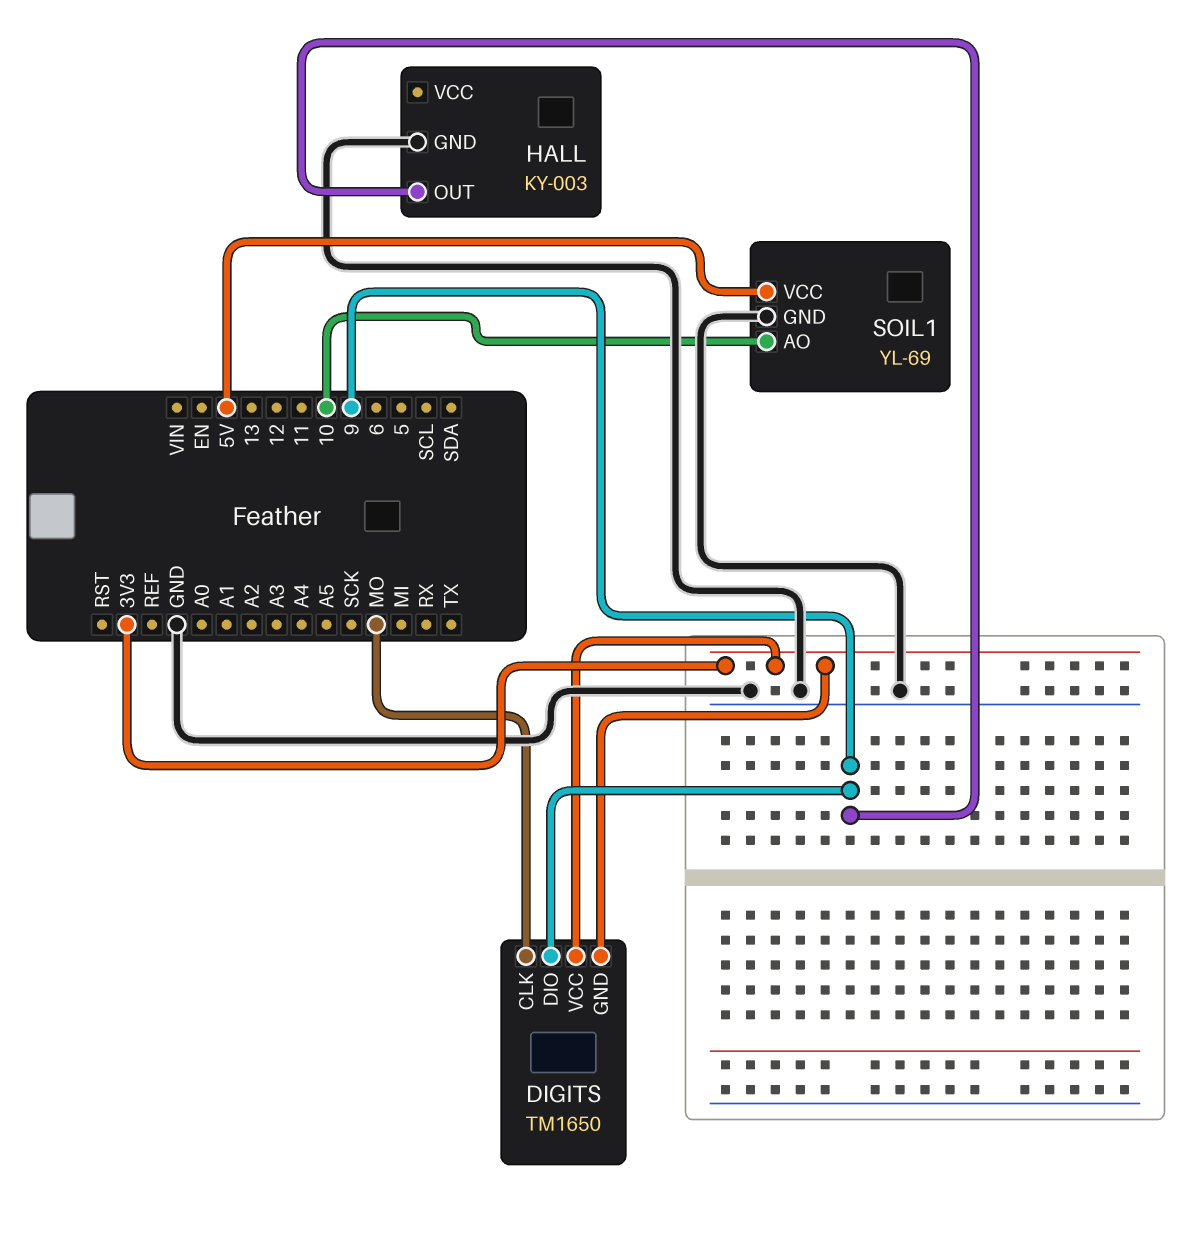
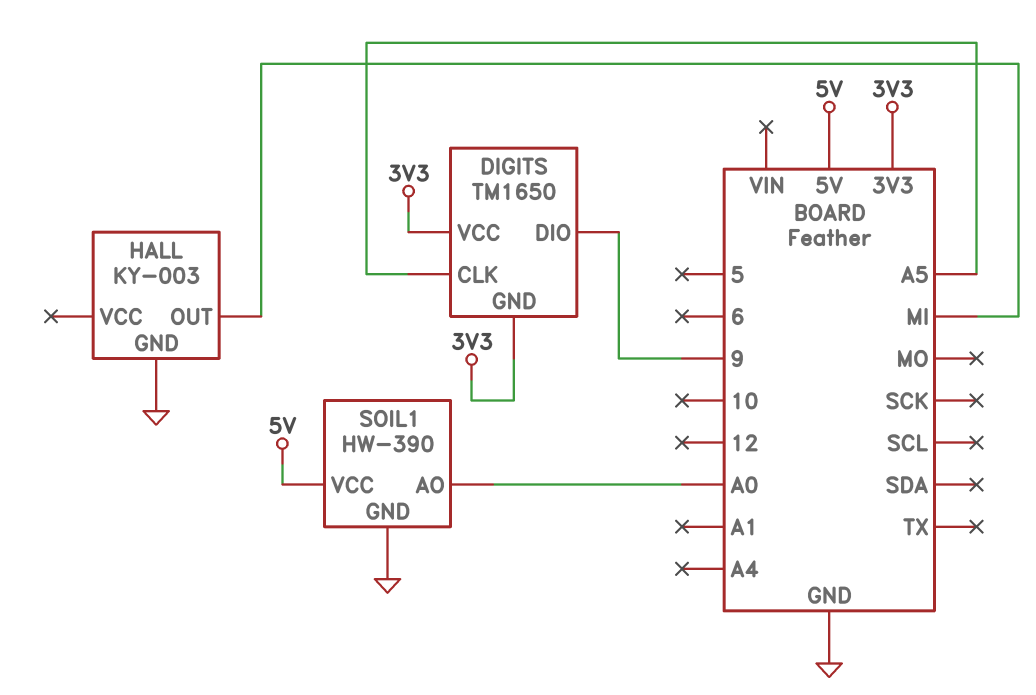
DIGITS pin CLK: MO -> A5
HALL pin OUT: 9 -> MI
SOIL1: YL-69 -> HW-390
SOIL1 pin AO: 10 -> A0

